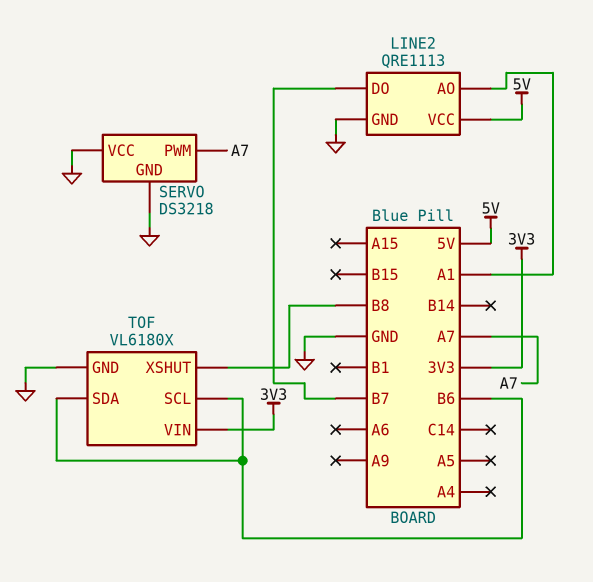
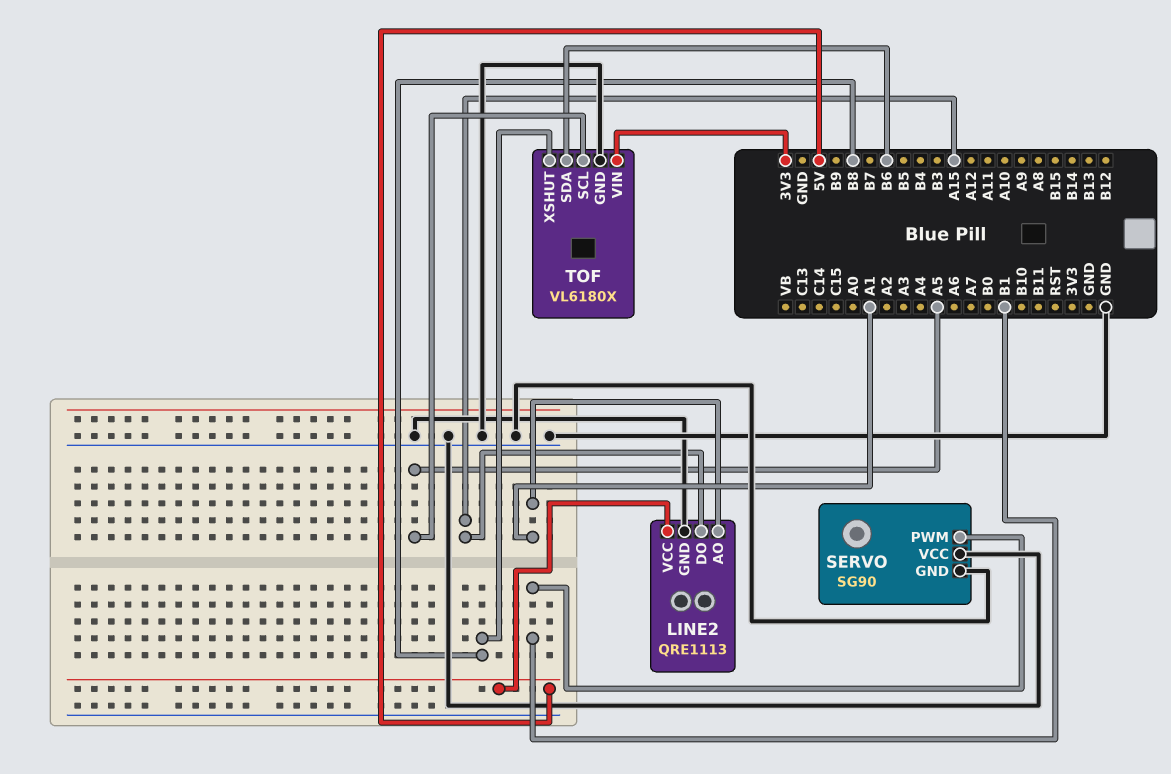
LINE2 pin DO: B7 -> A15
SERVO: DS3218 -> SG90
SERVO pin PWM: A7 -> B1
TOF pin SCL: B6 -> A5

